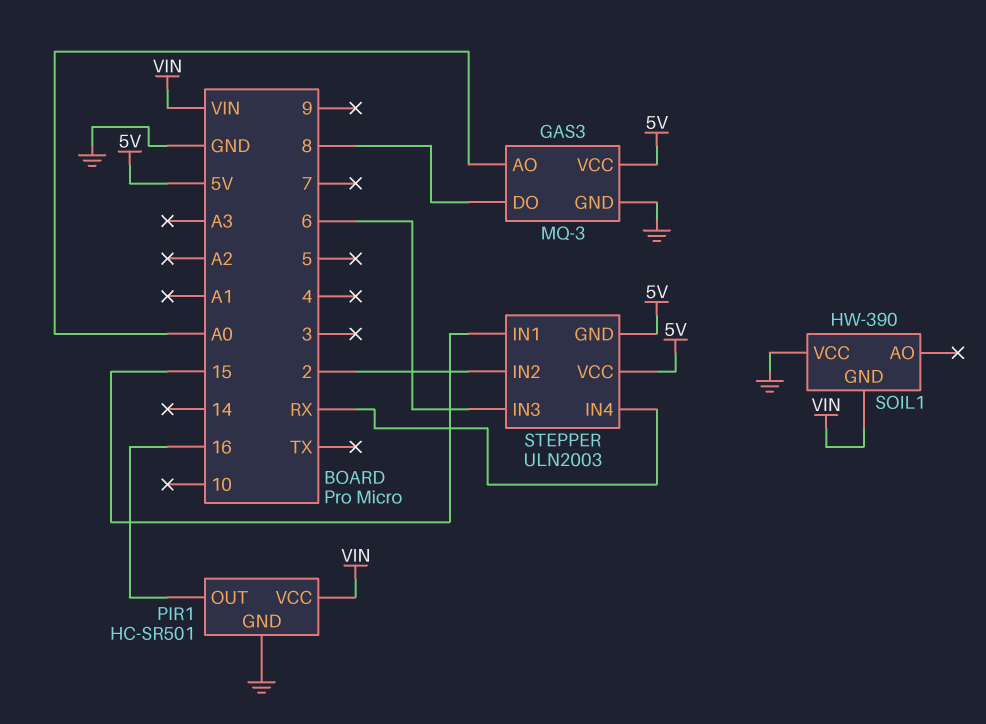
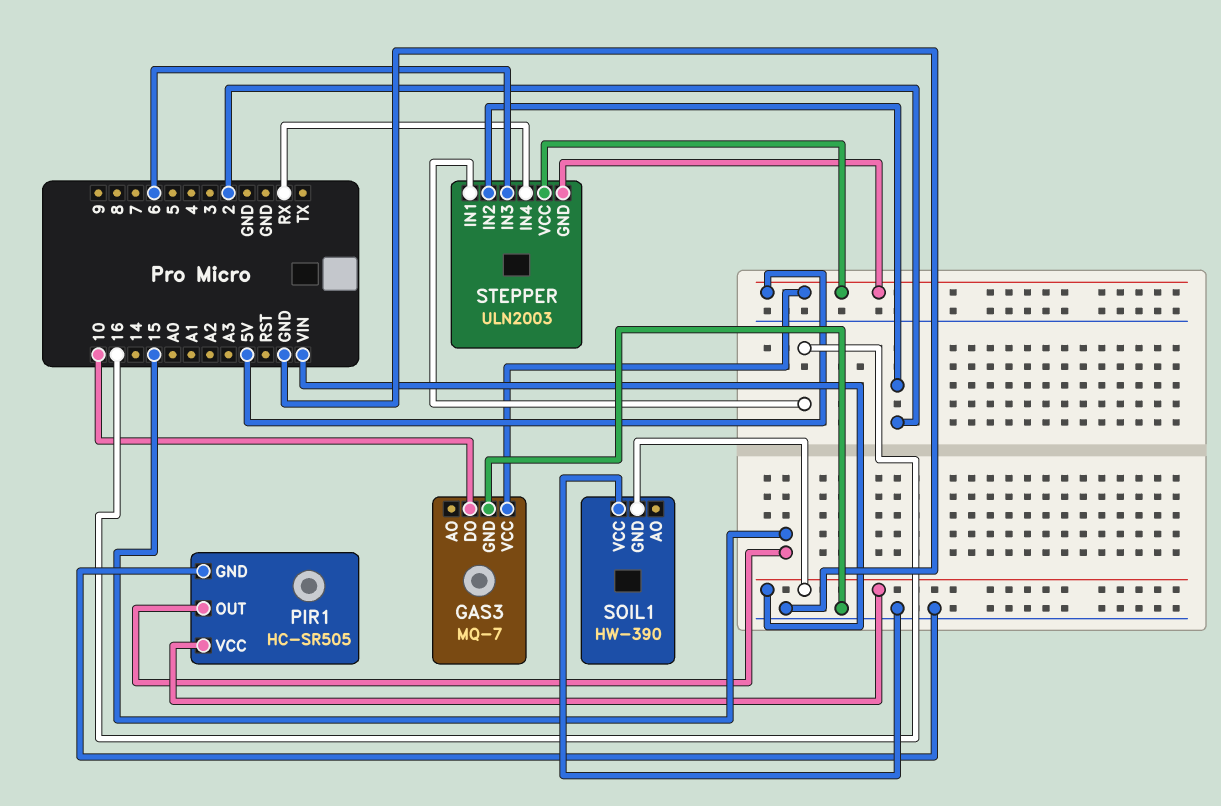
GAS3: MQ-3 -> MQ-7
GAS3 pin AO: A0 -> none
GAS3 pin DO: 8 -> 10
PIR1: HC-SR501 -> HC-SR505
PIR1 pin OUT: 16 -> 15
STEPPER pin IN1: 15 -> 16

